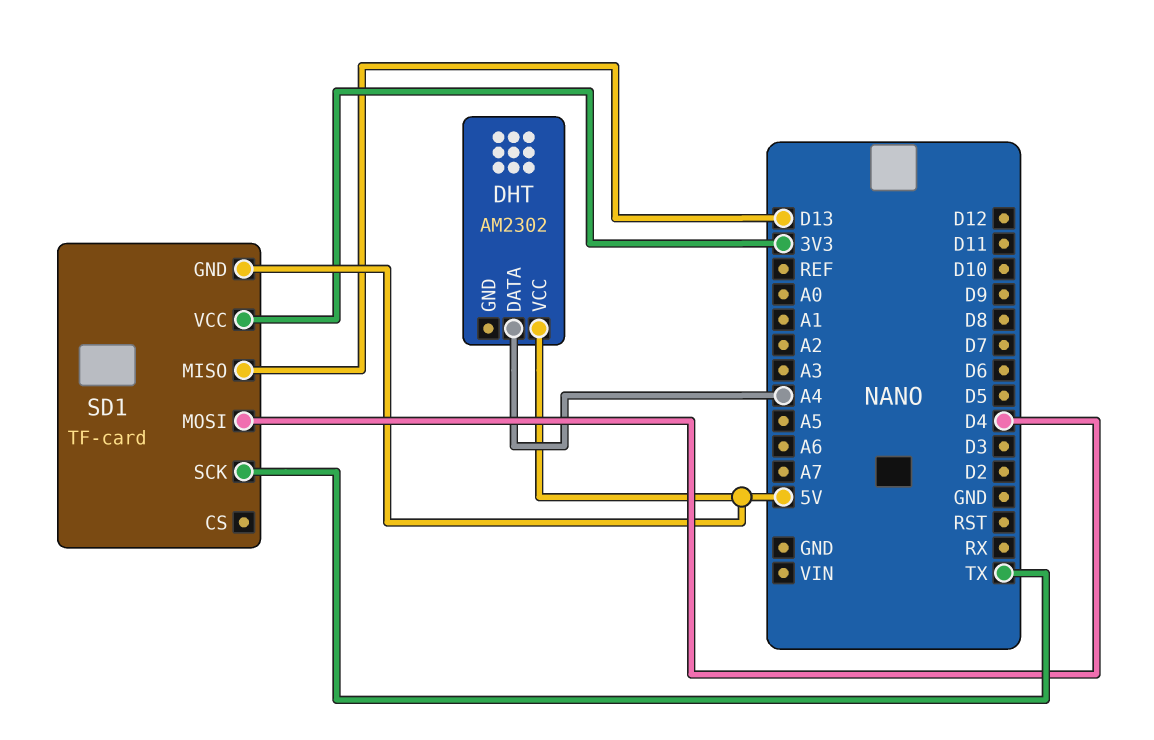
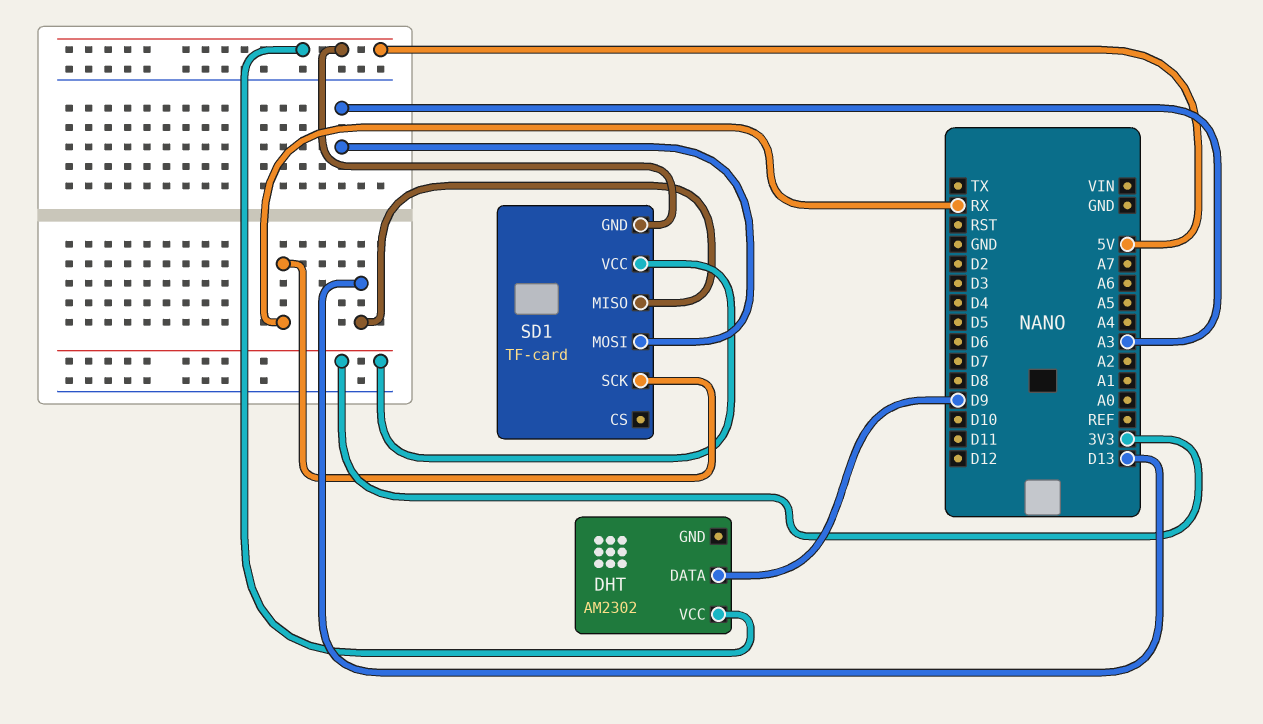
DHT pin DATA: A4 -> D9
SD1 pin MOSI: D4 -> A3
SD1 pin SCK: TX -> RX

